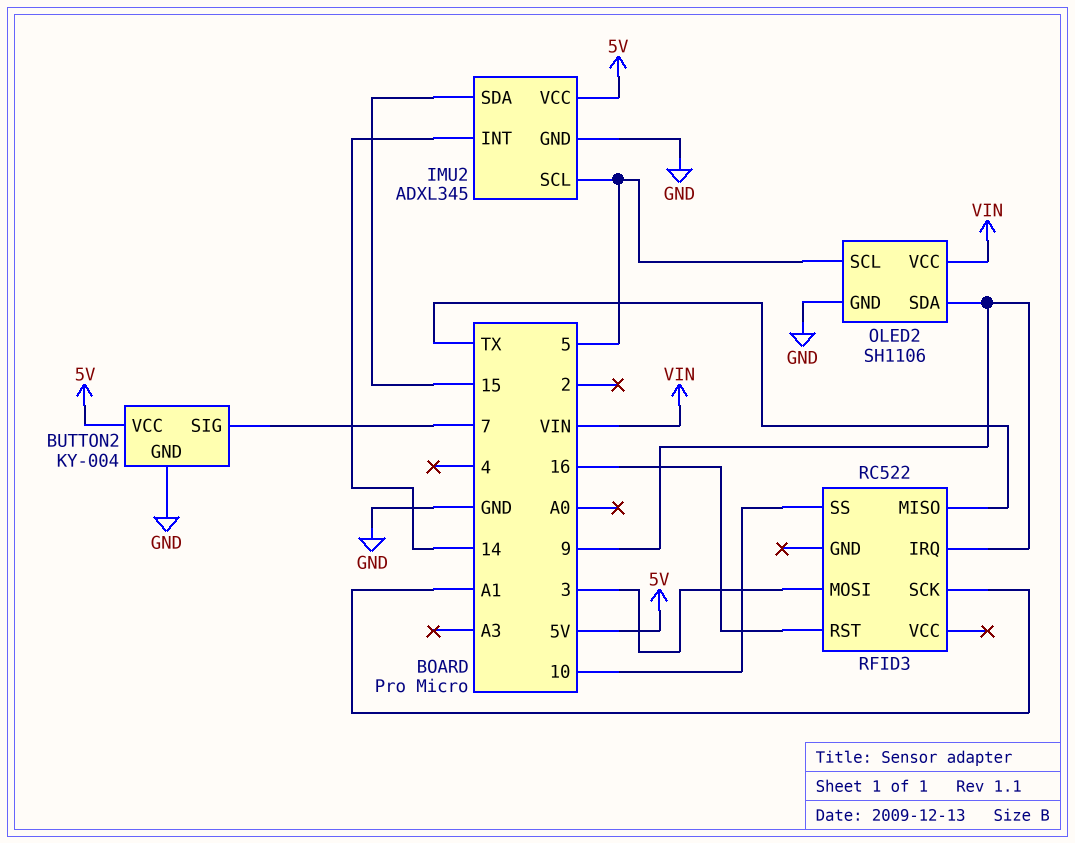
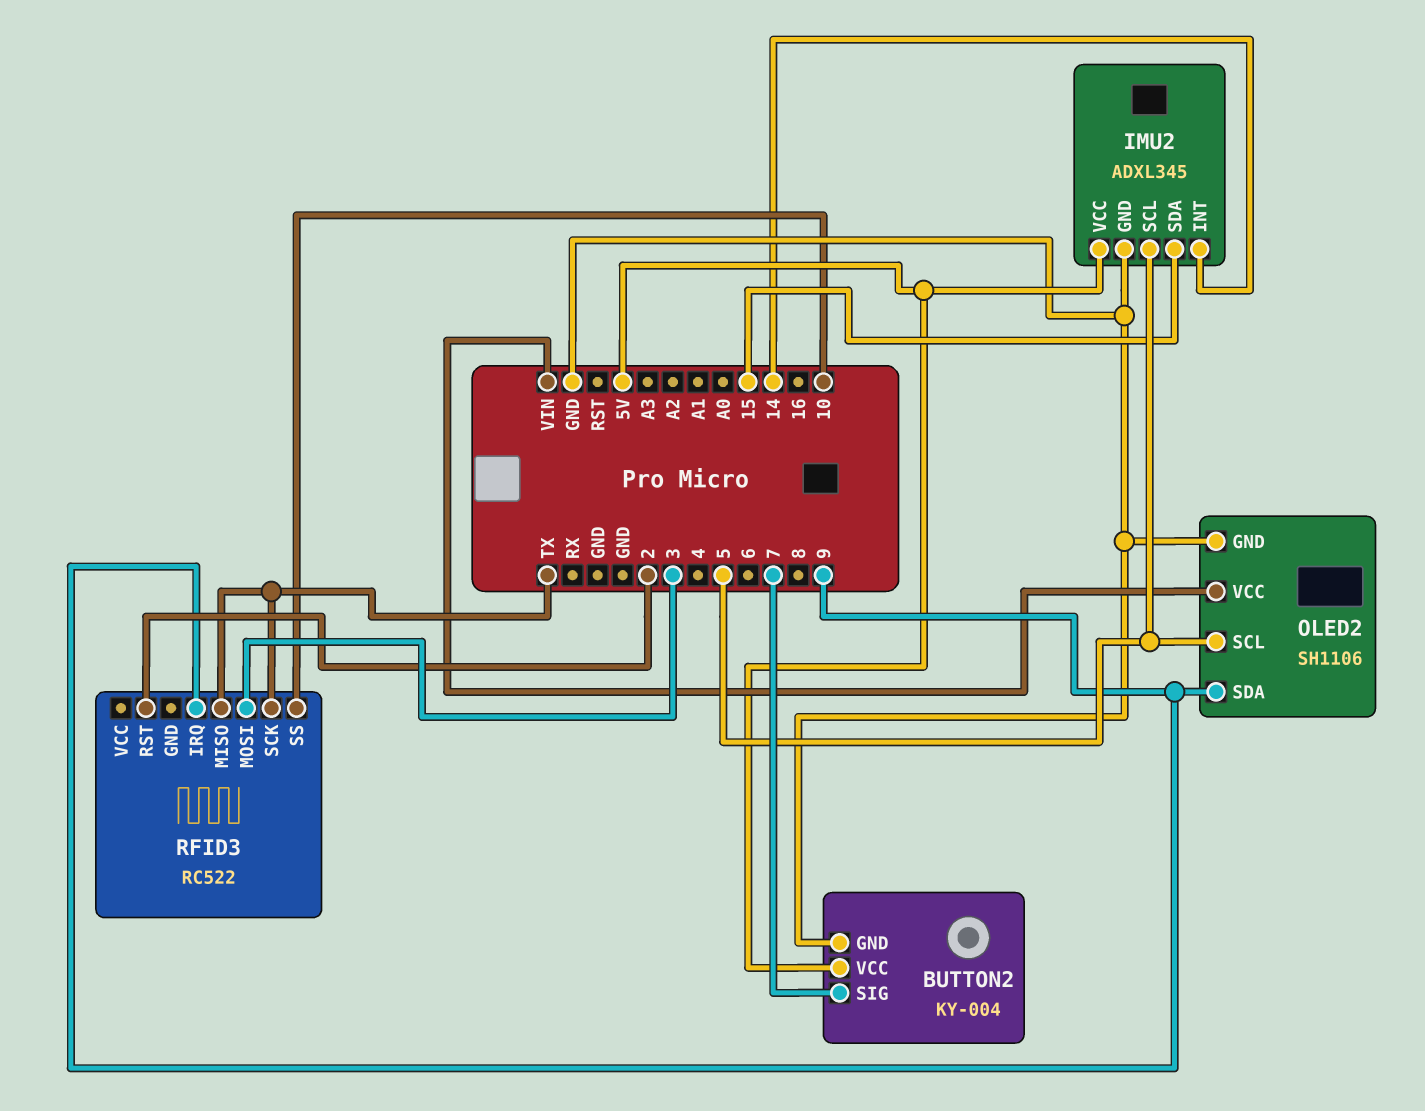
RFID3 pin RST: 16 -> 2
RFID3 pin SCK: A1 -> TX

